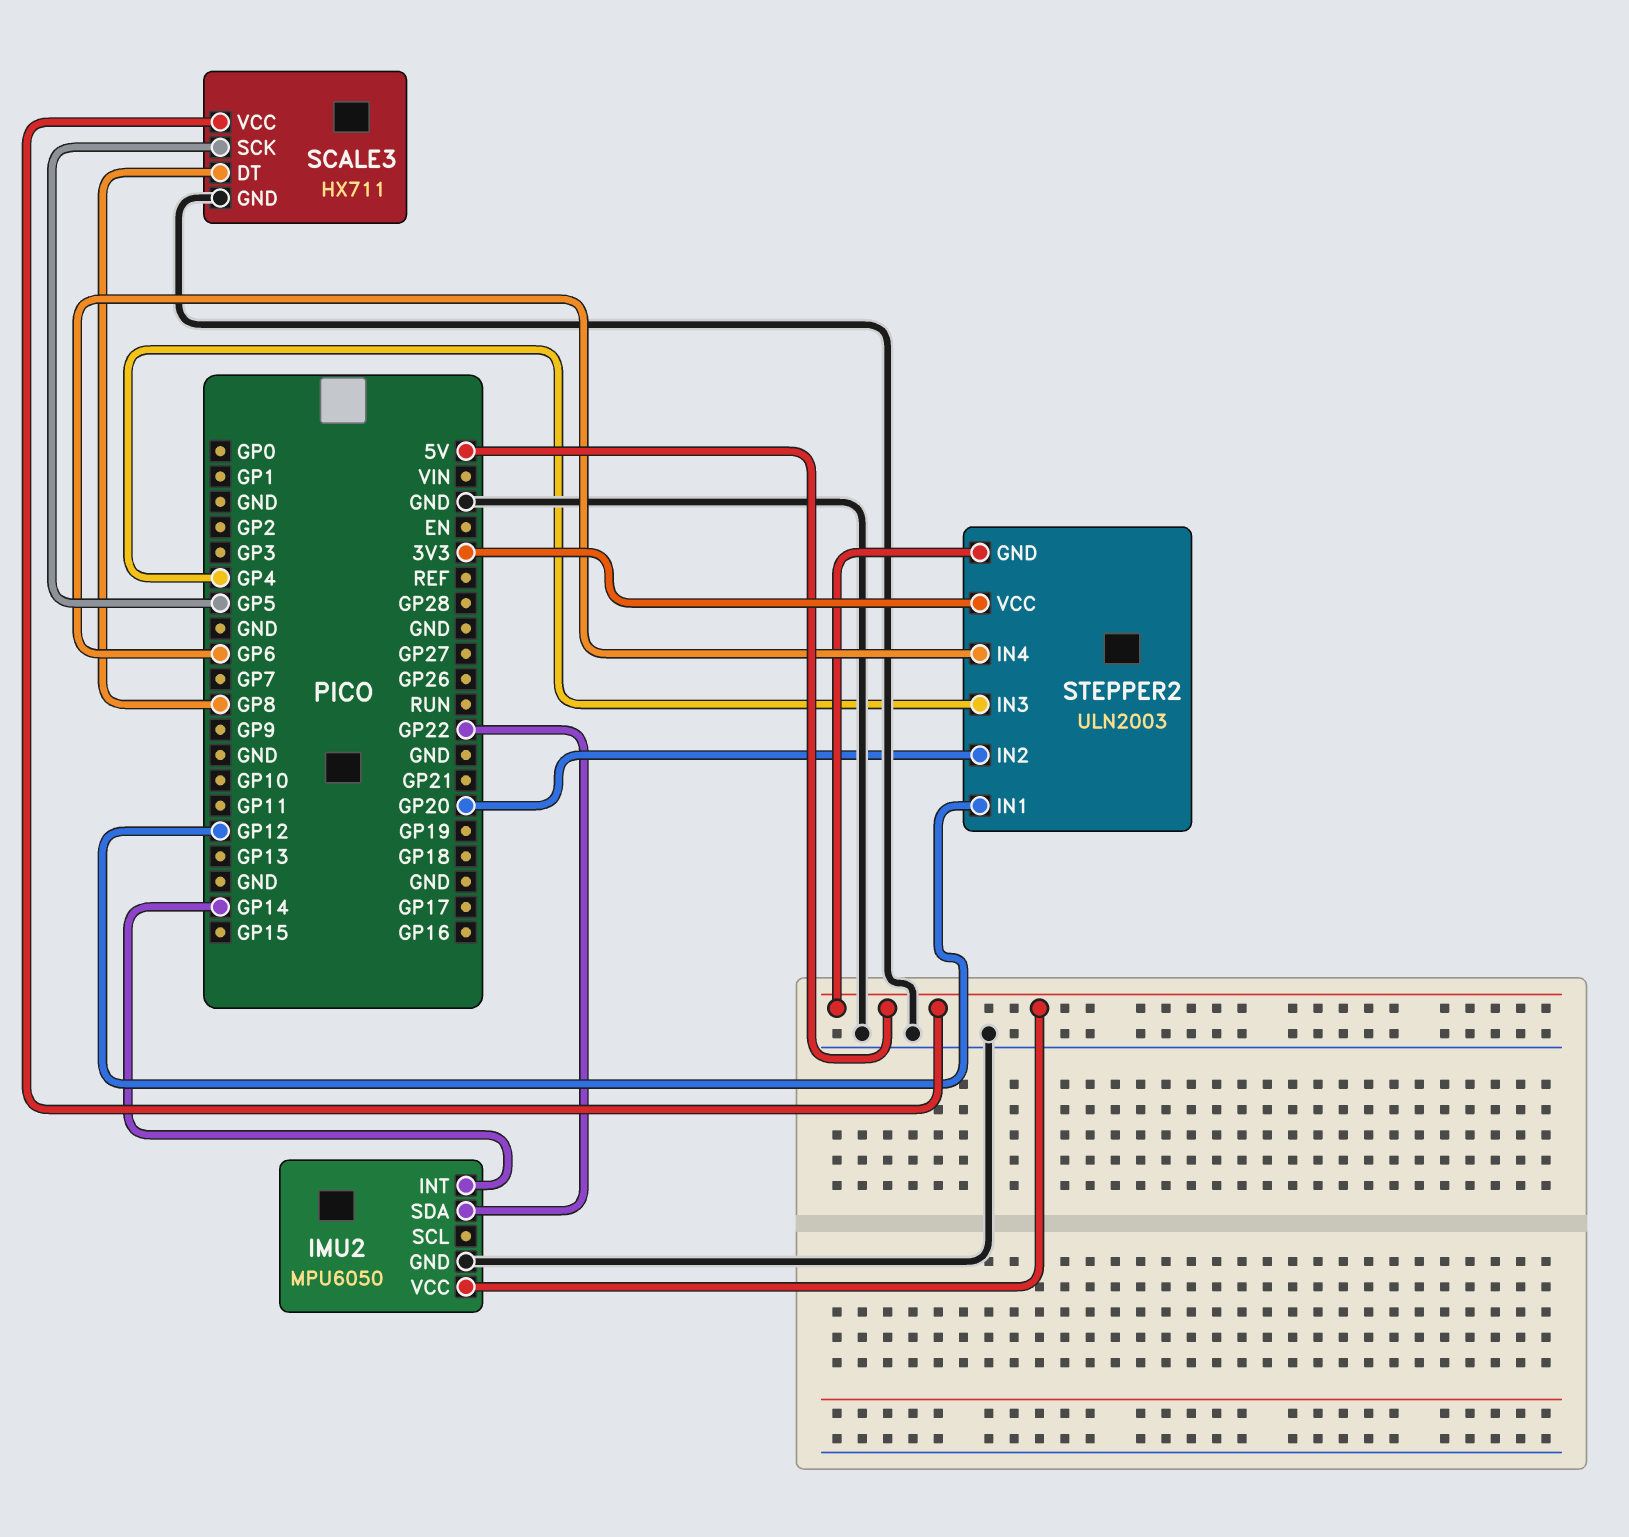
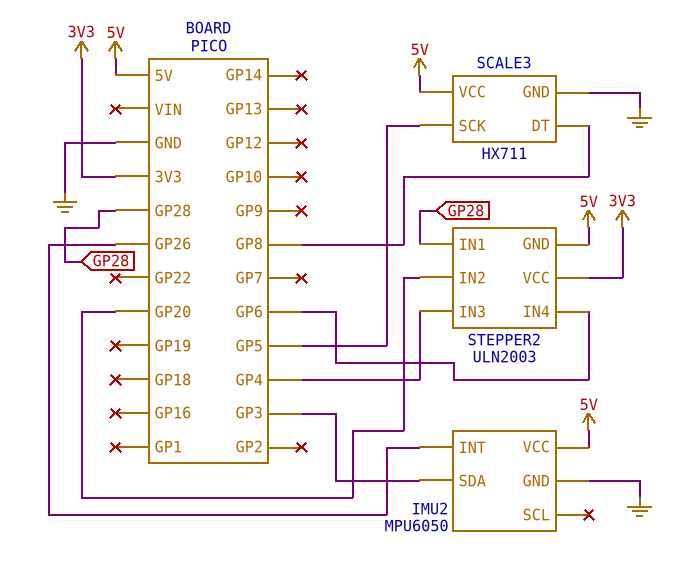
IMU2 pin INT: GP14 -> GP26
IMU2 pin SDA: GP22 -> GP3
STEPPER2 pin IN1: GP12 -> GP28

